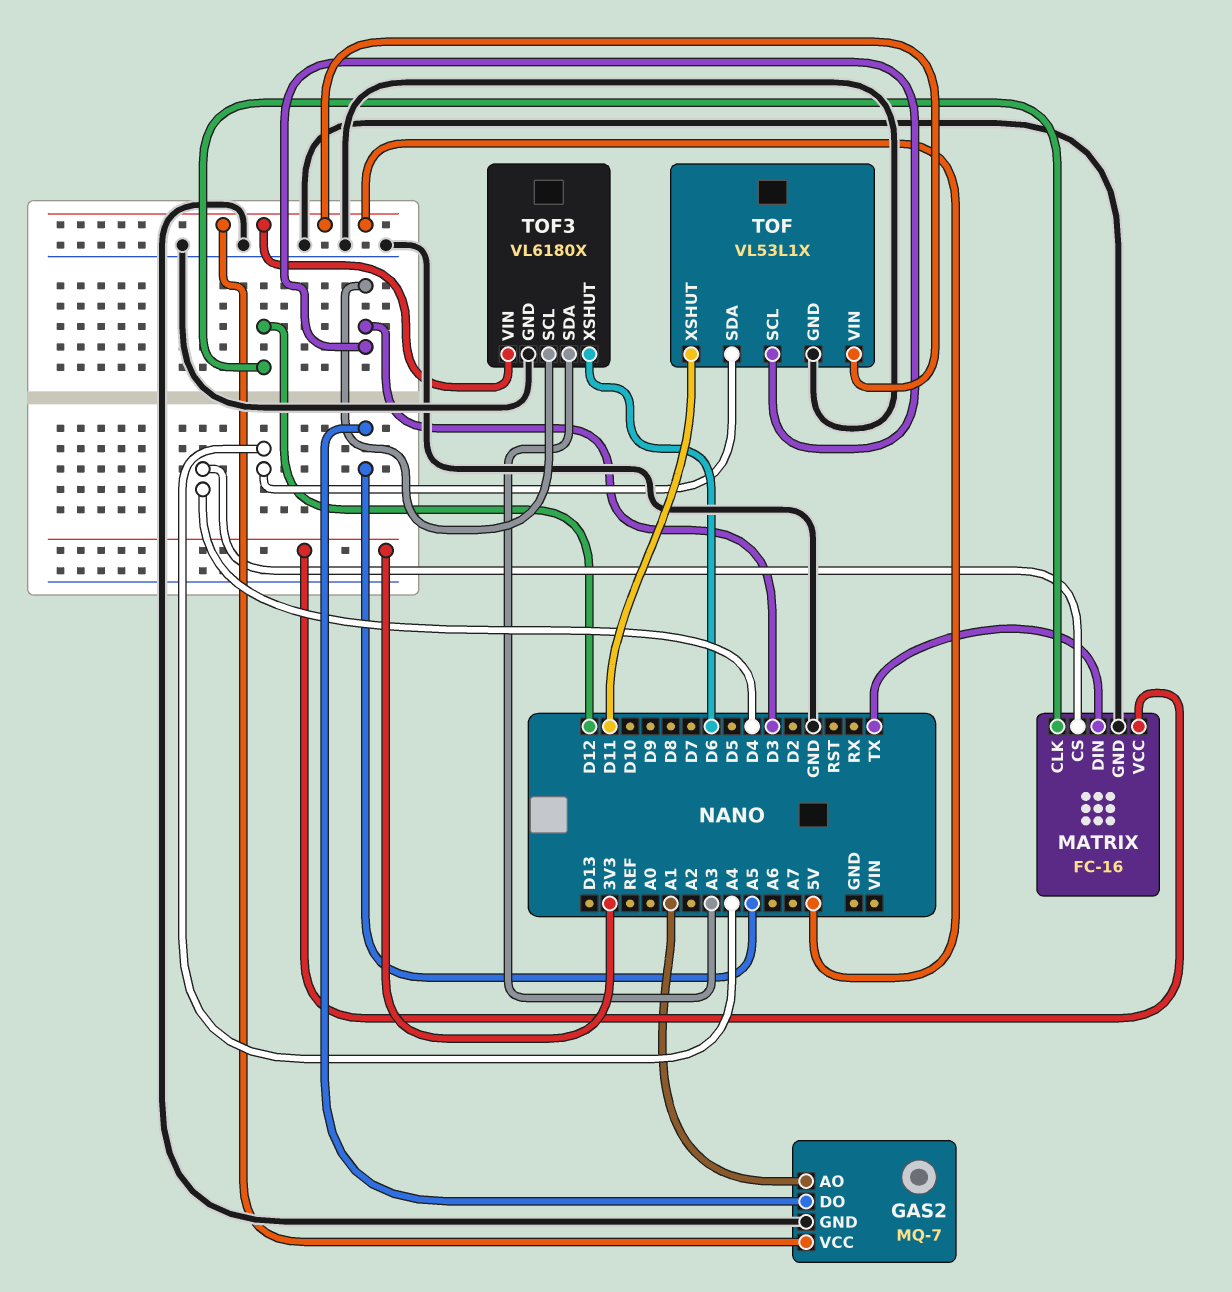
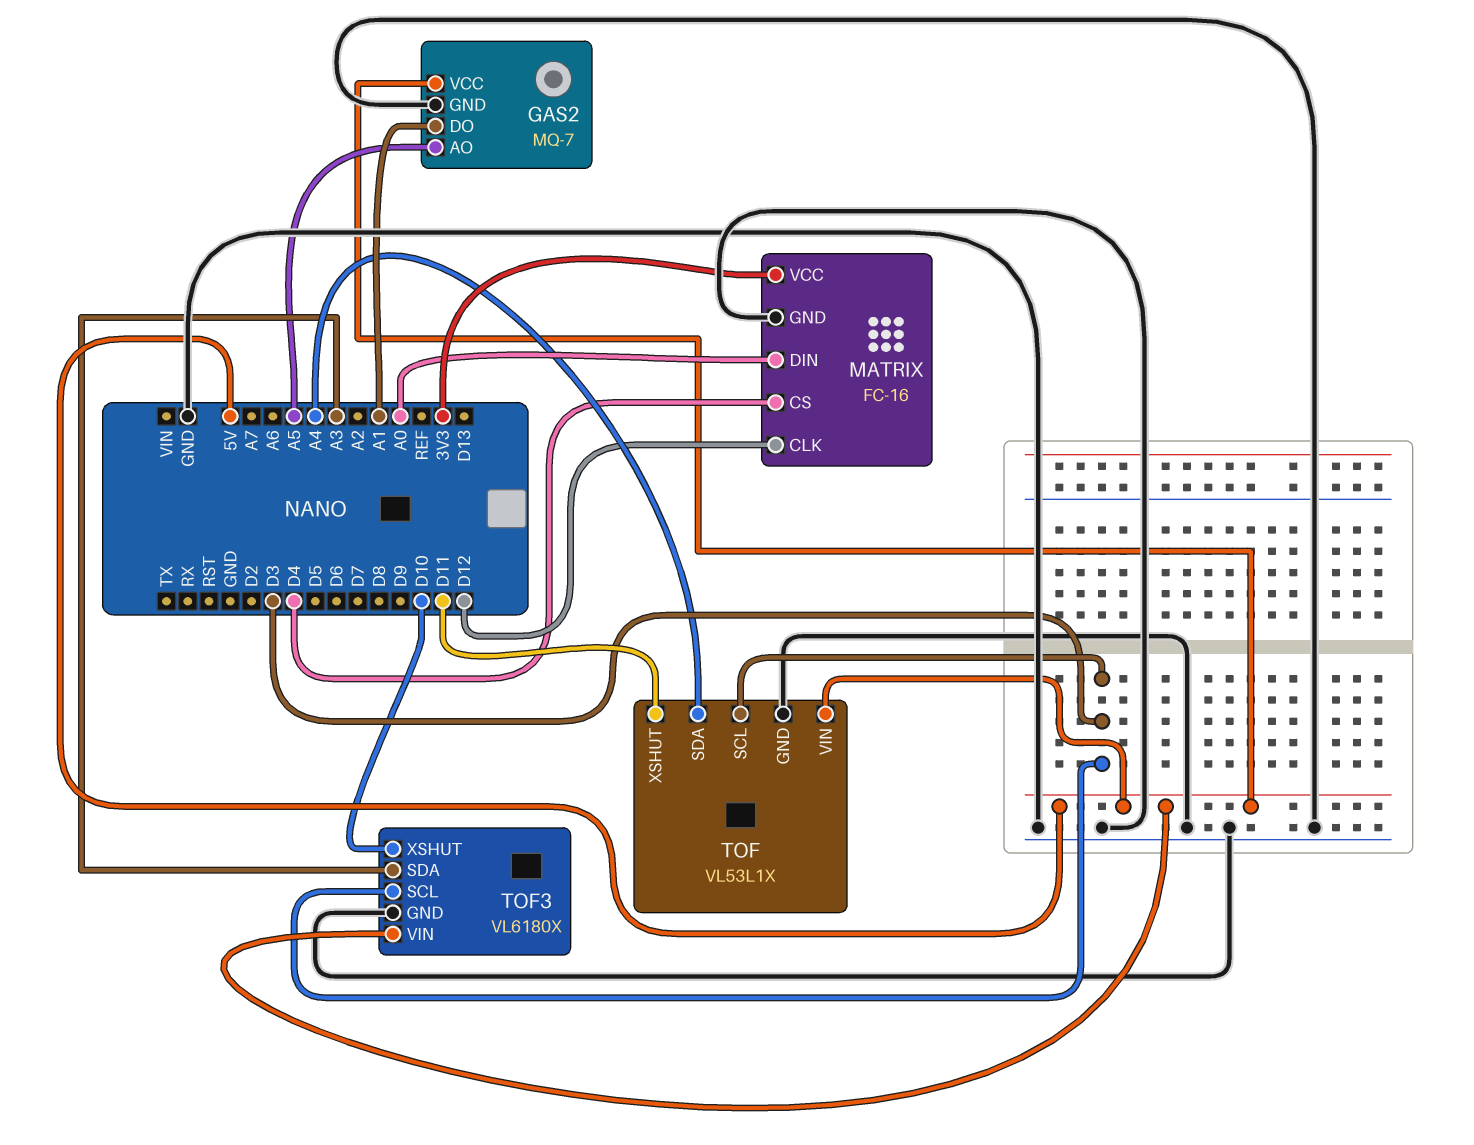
GAS2 pin AO: A1 -> A5
GAS2 pin DO: A5 -> A1
MATRIX pin DIN: TX -> A0
TOF3 pin XSHUT: D6 -> D10

